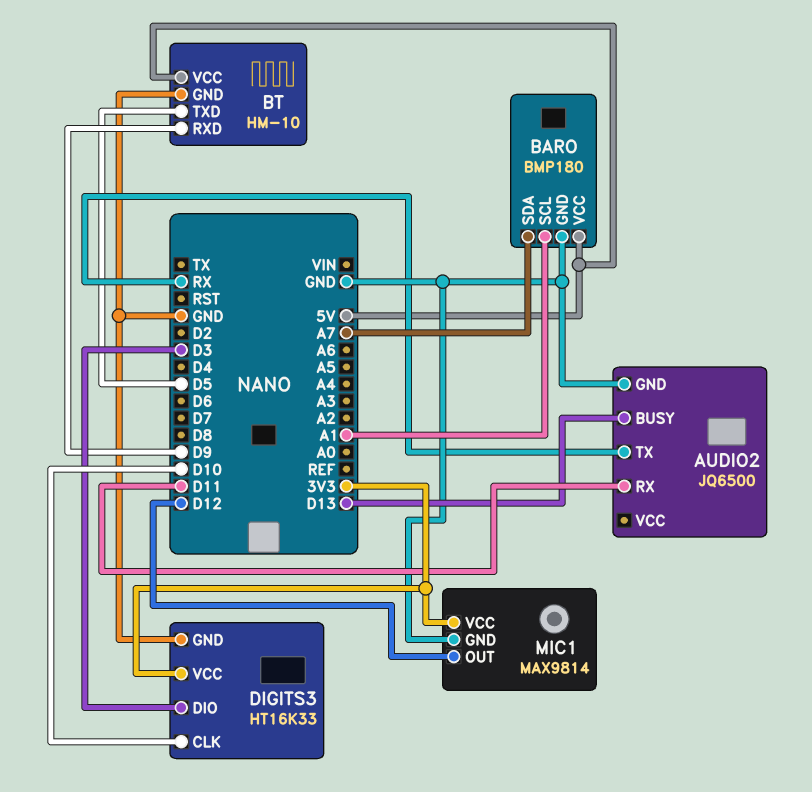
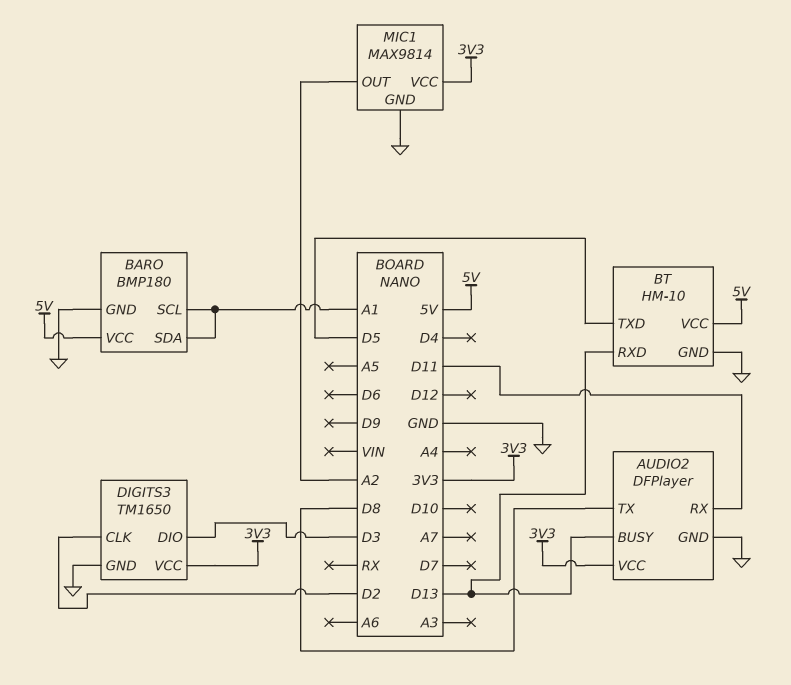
AUDIO2: JQ6500 -> DFPlayer
AUDIO2 pin TX: RX -> D8
AUDIO2 pin VCC: none -> 3V3
BARO pin SDA: A7 -> A1
BT pin RXD: D9 -> D13
DIGITS3: HT16K33 -> TM1650
DIGITS3 pin CLK: D10 -> D2
MIC1 pin OUT: D12 -> A2

